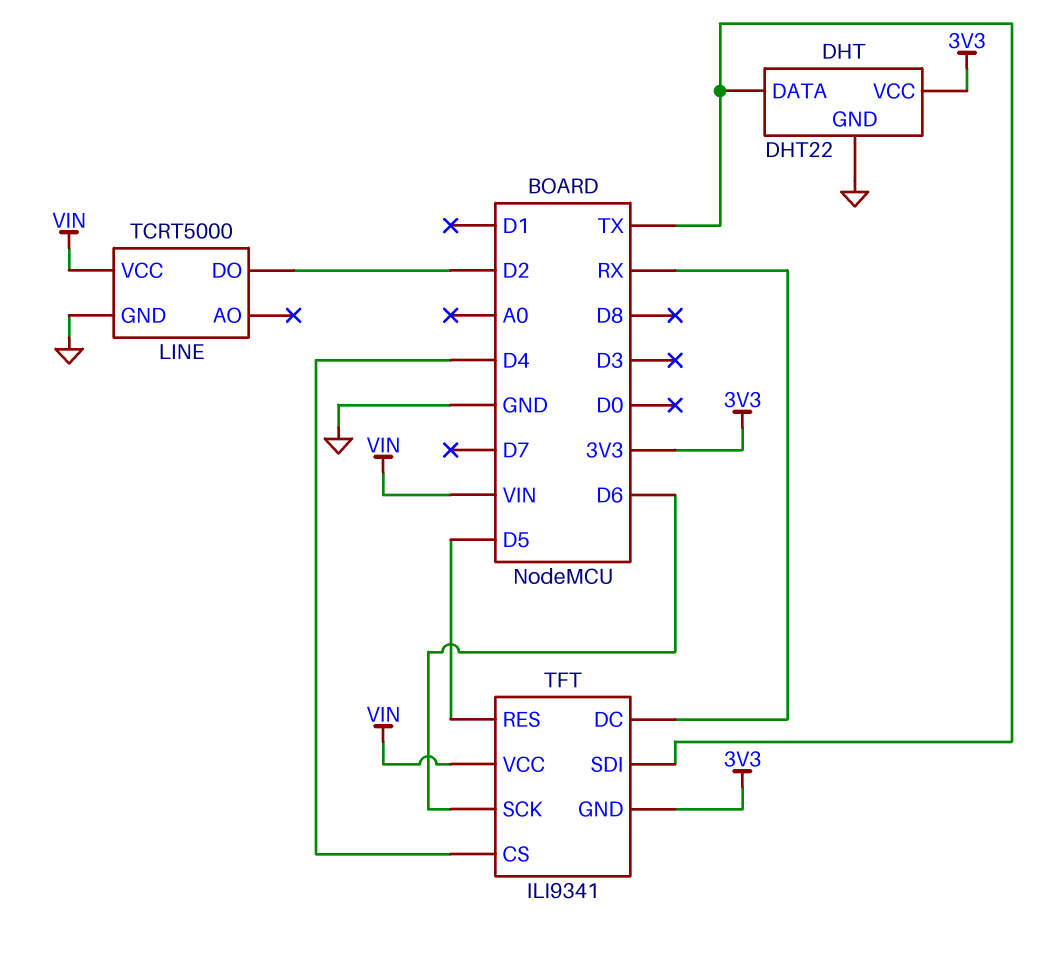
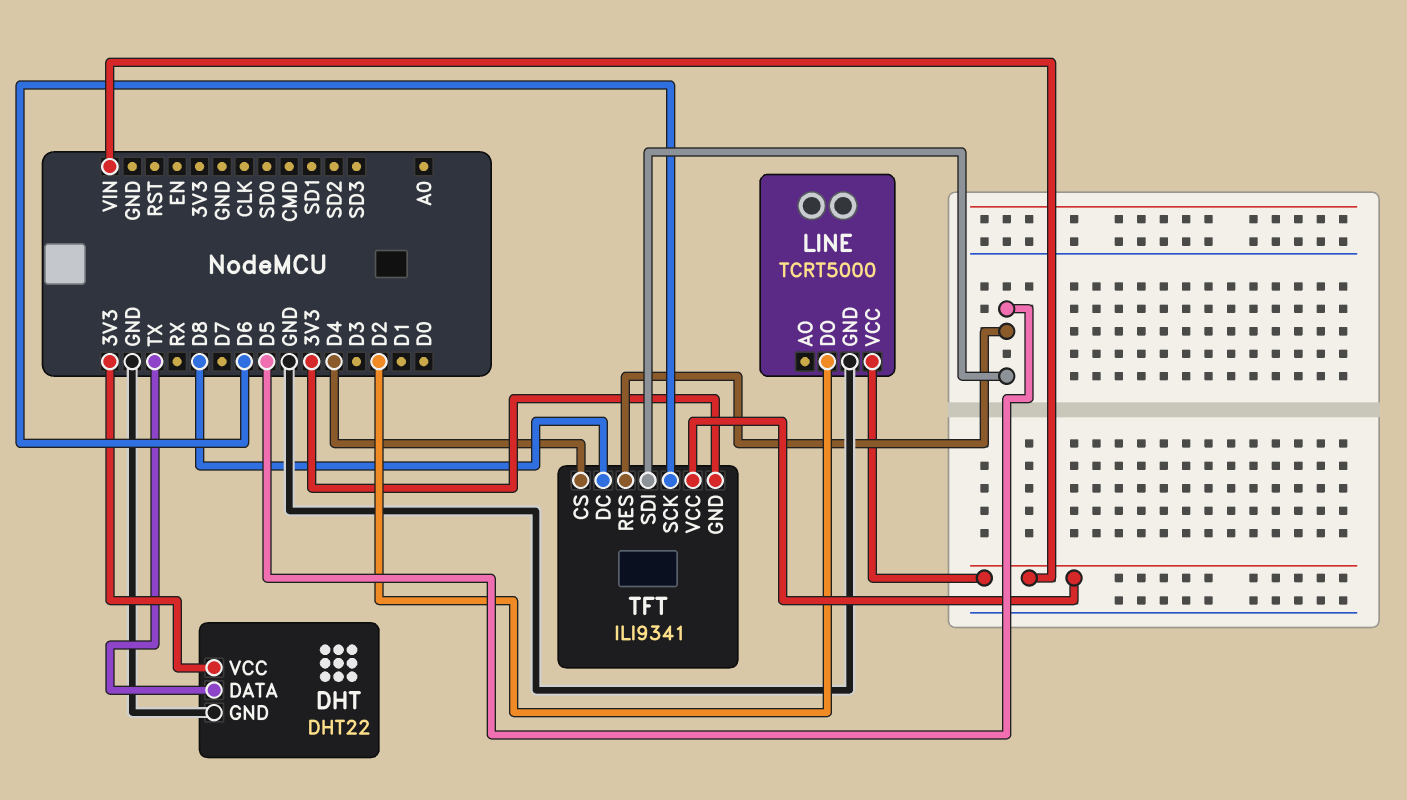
TFT pin DC: RX -> D8
TFT pin SDI: TX -> D5

